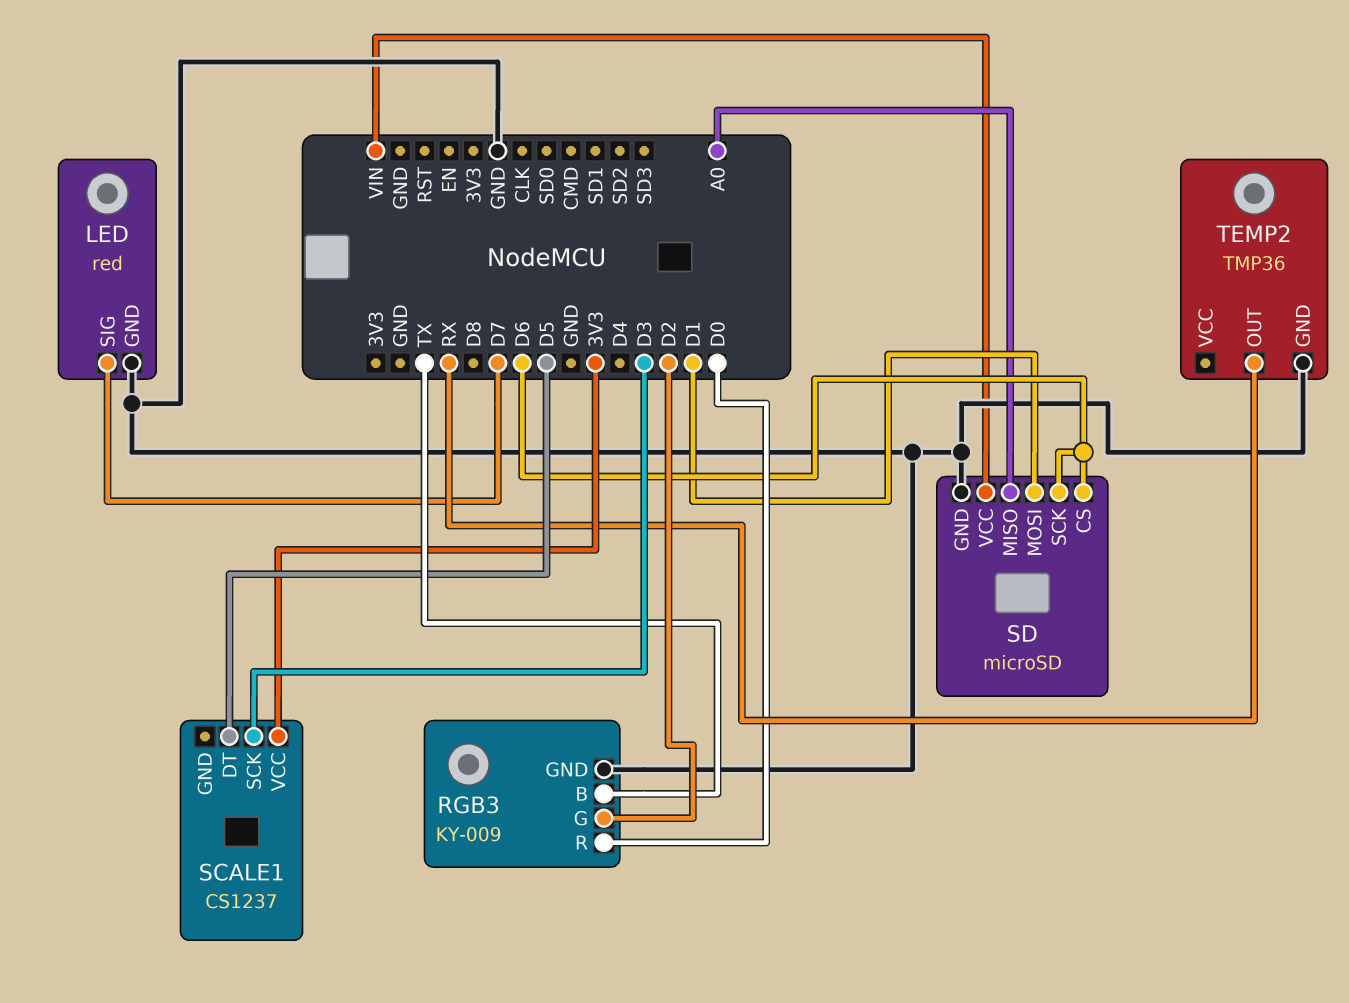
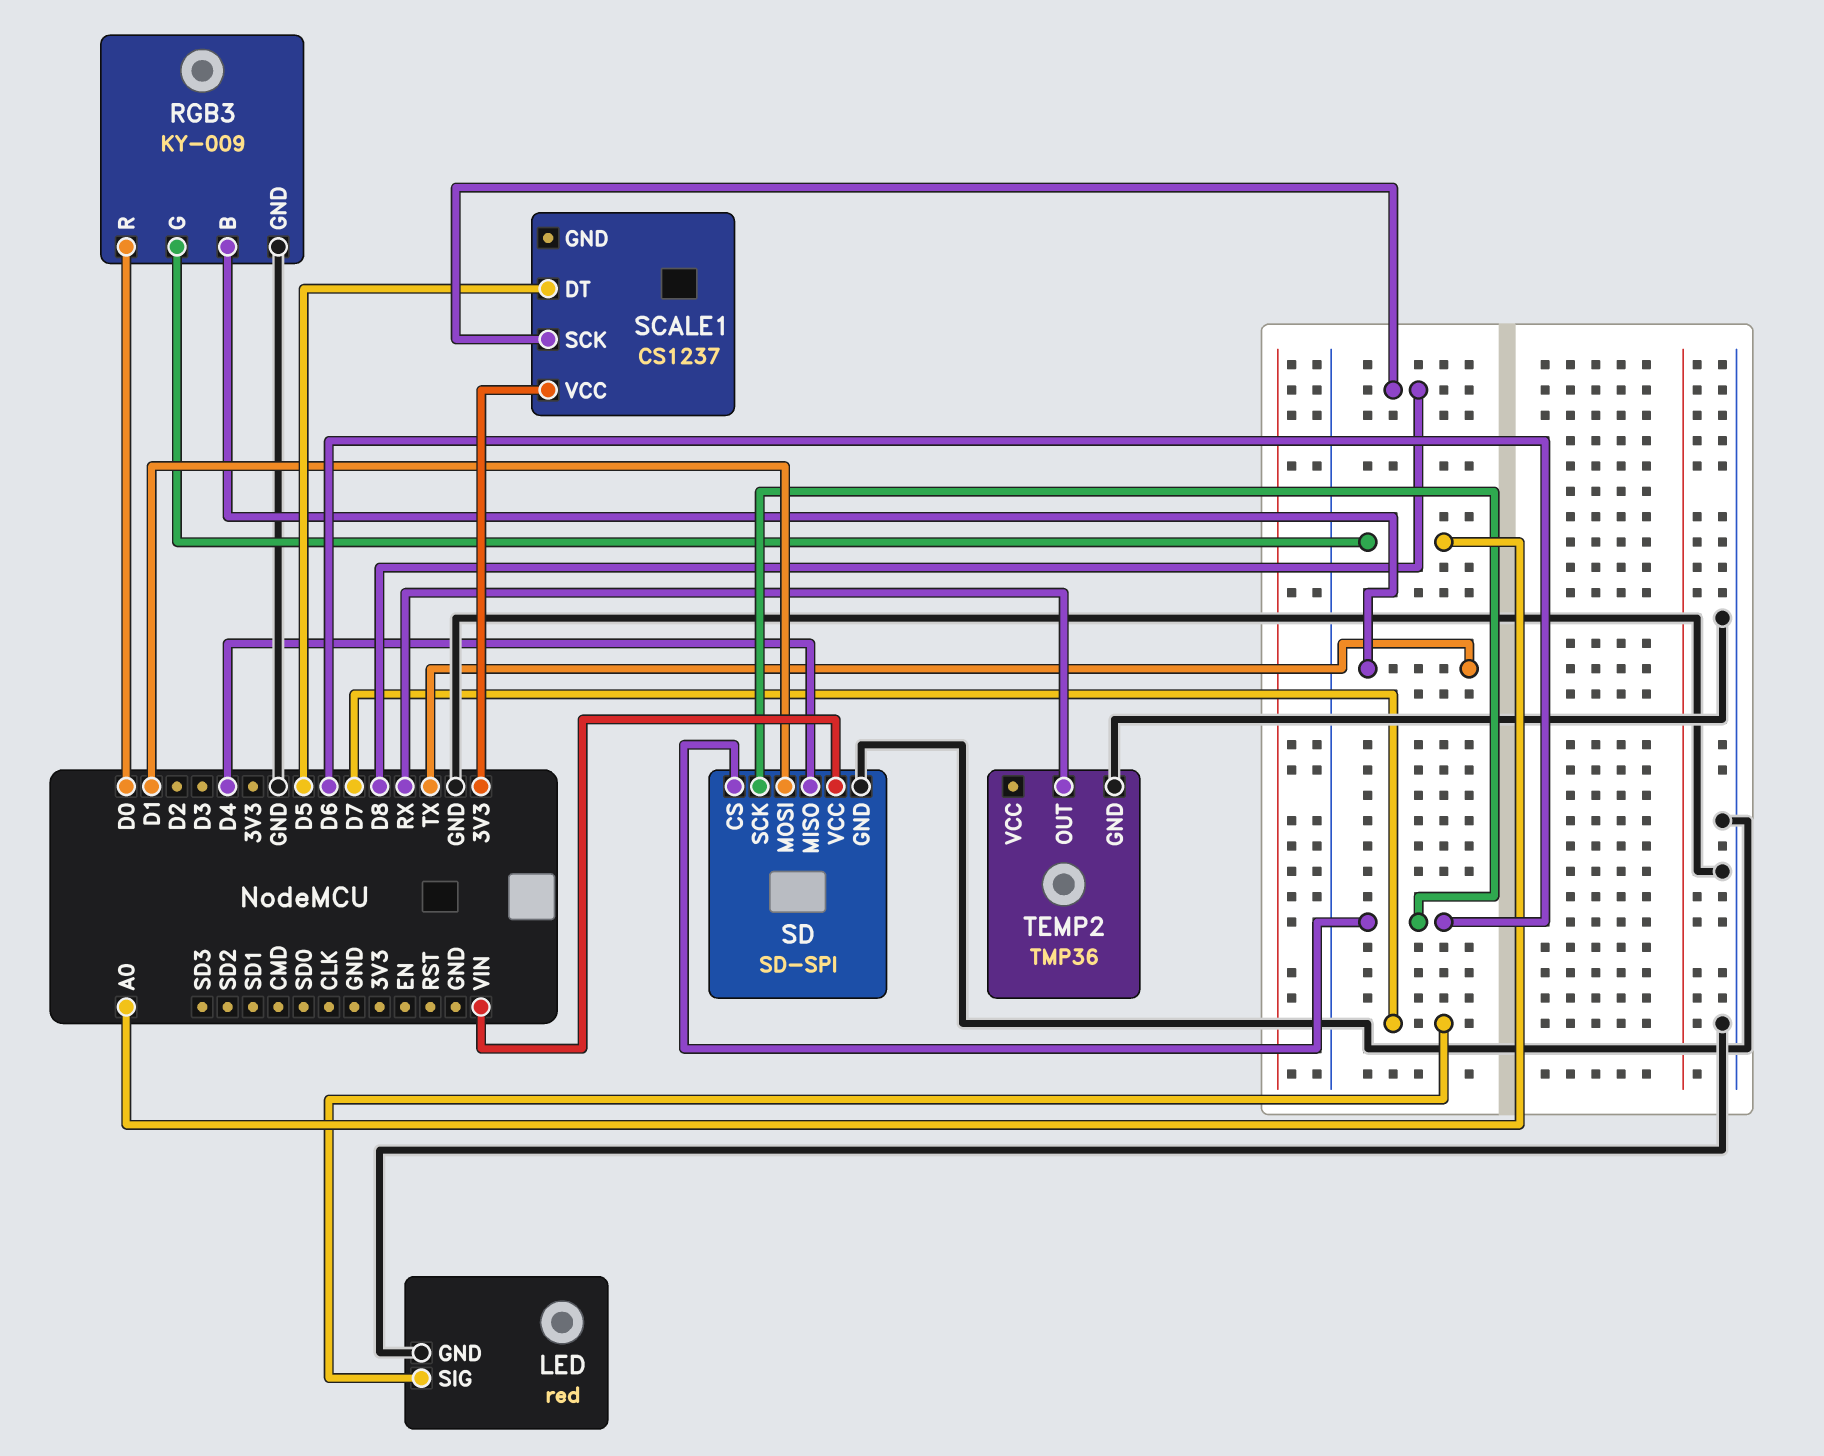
RGB3 pin G: D2 -> A0
SCALE1 pin SCK: D3 -> D8
SD: microSD -> SD-SPI
SD pin MISO: A0 -> D4

